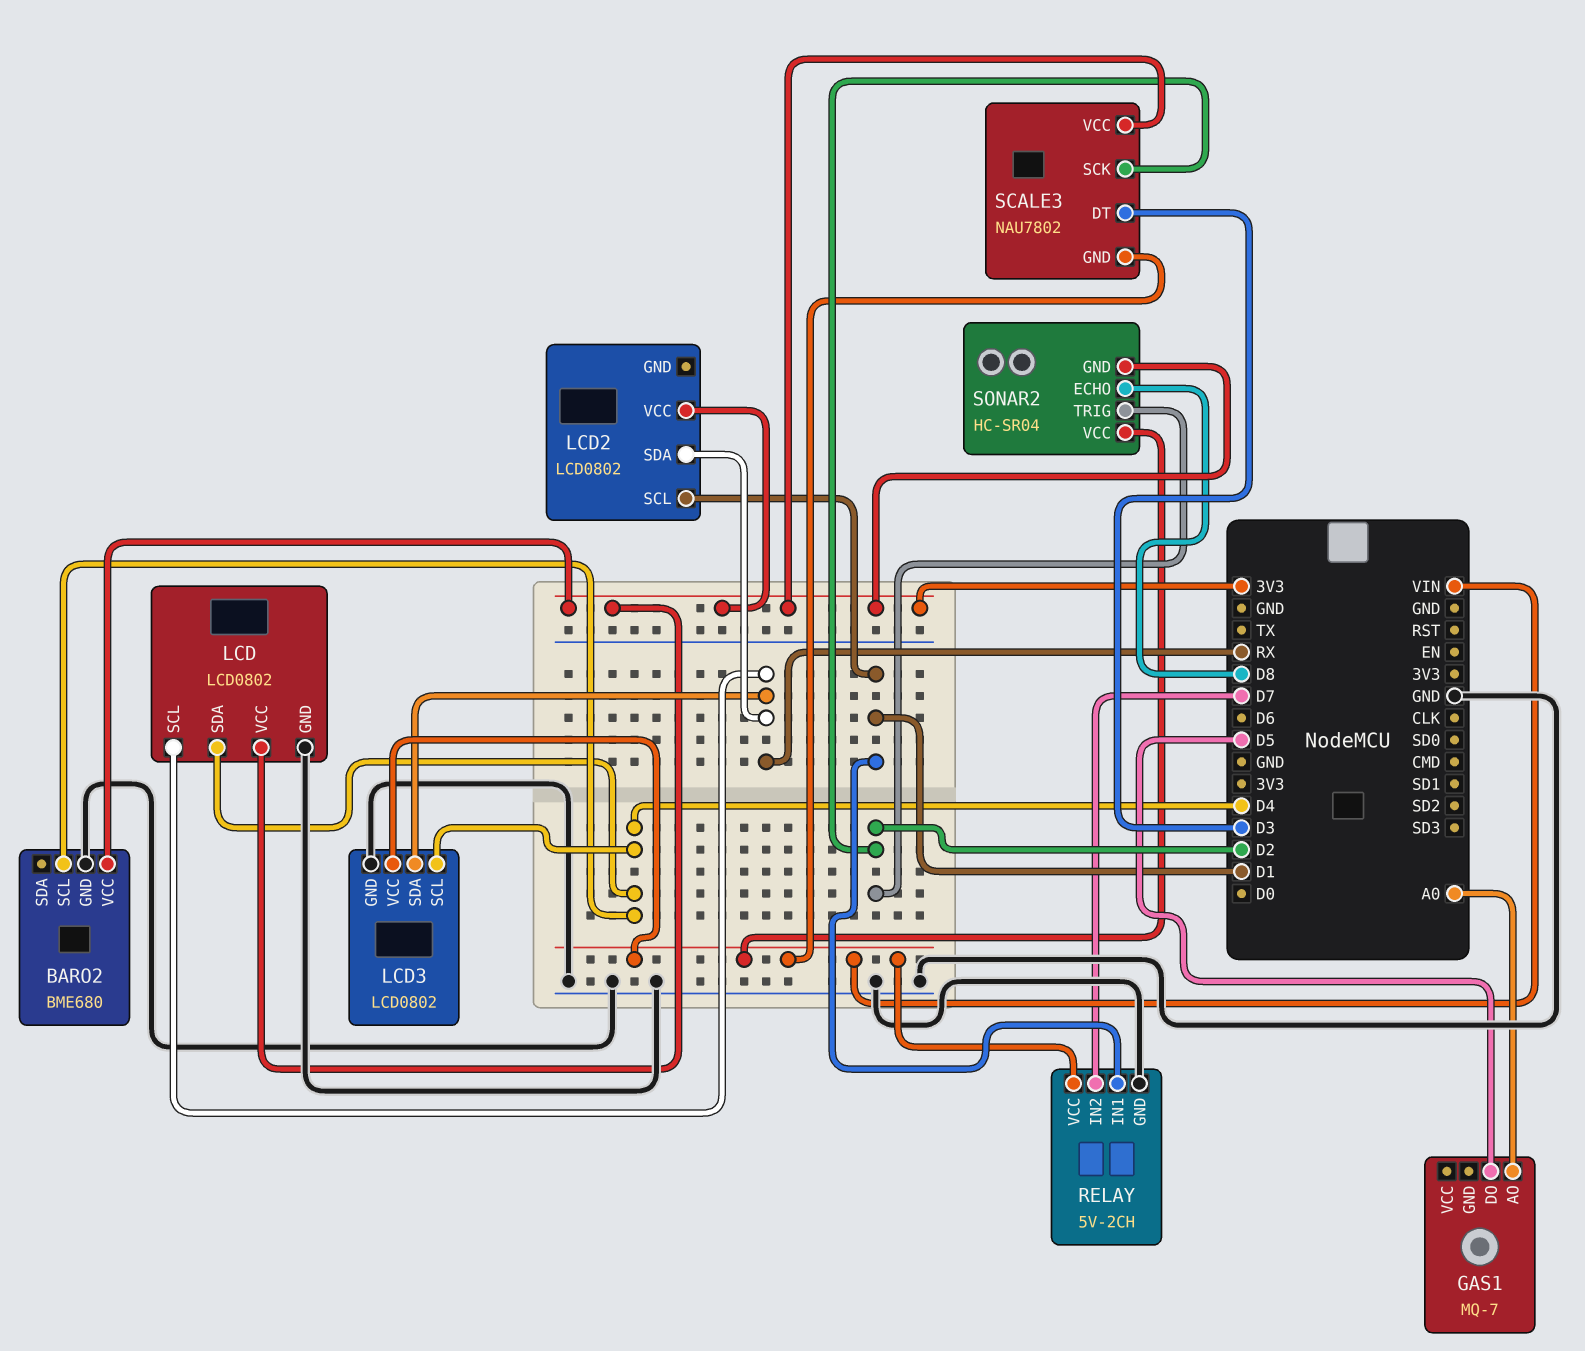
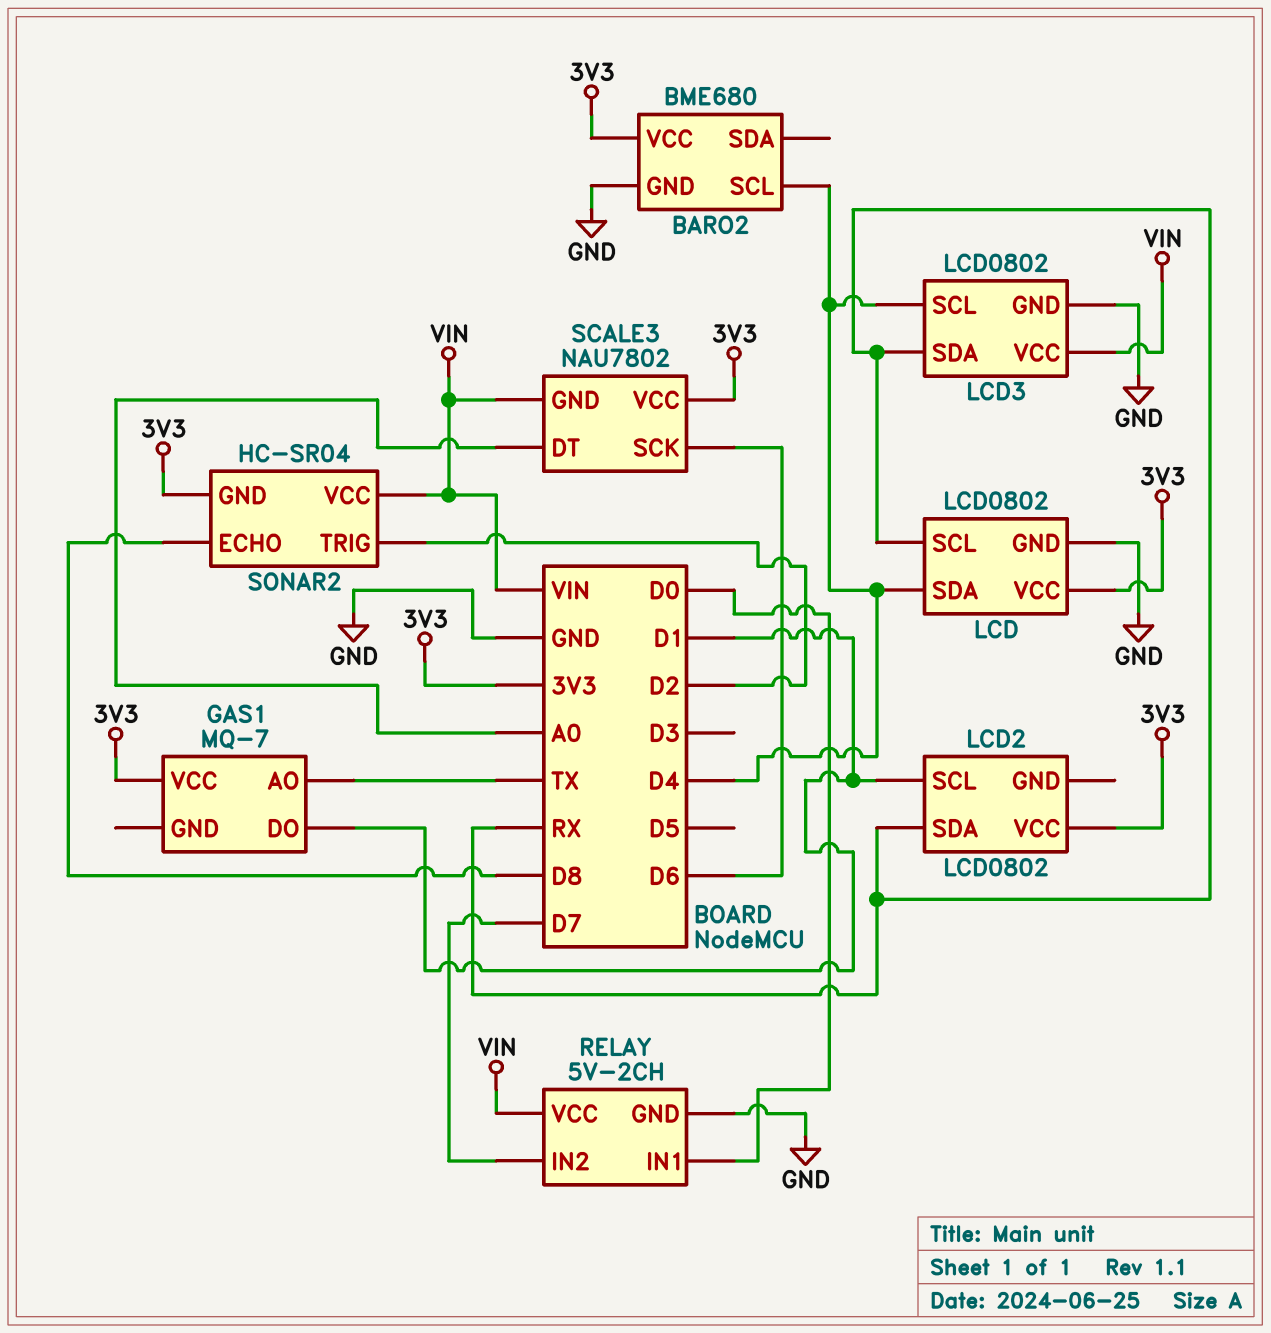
GAS1 pin AO: A0 -> TX
GAS1 pin DO: D5 -> D1
GAS1 pin VCC: none -> 3V3
RELAY pin IN1: D1 -> D0
SCALE3 pin DT: D3 -> A0
SCALE3 pin SCK: D2 -> D6

